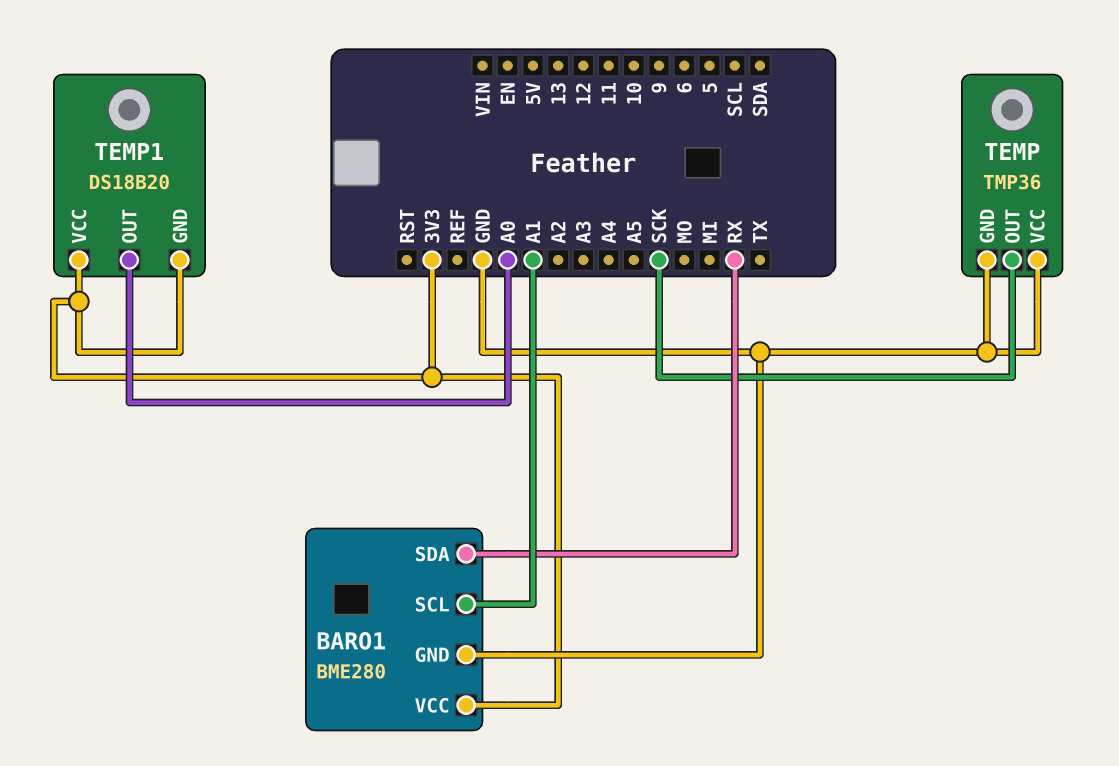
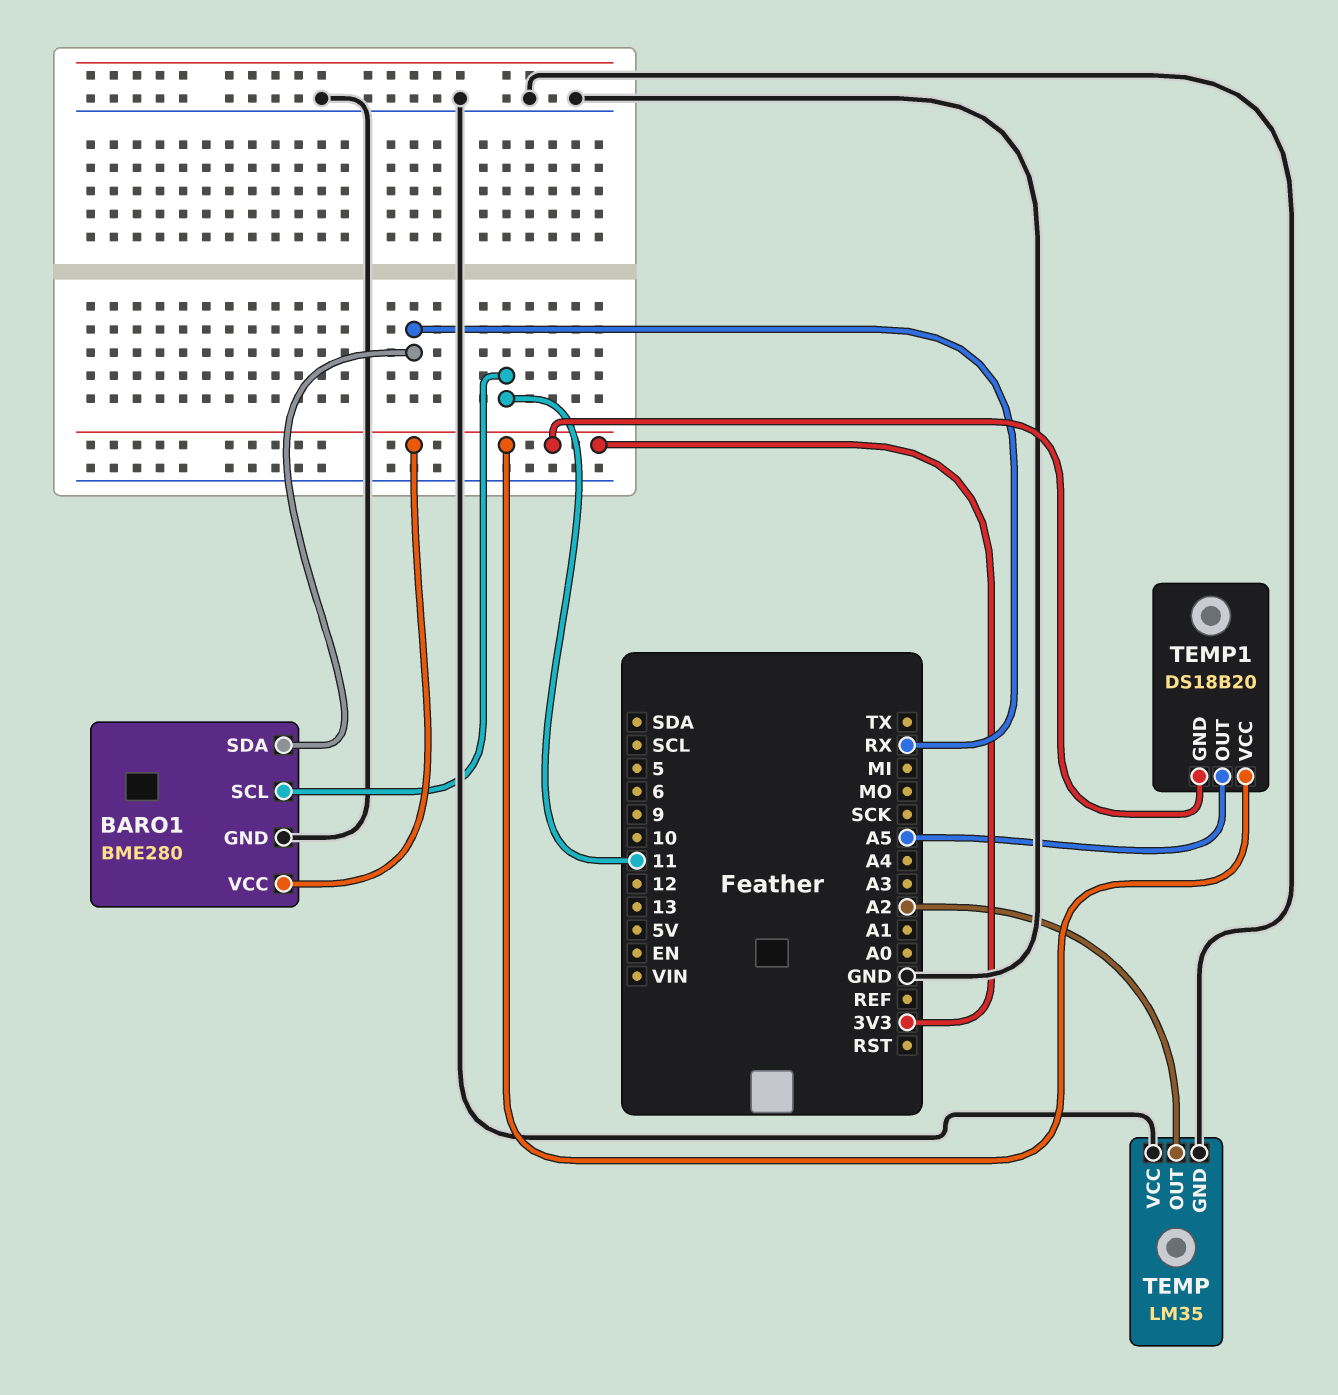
BARO1 pin SCL: A1 -> 11
TEMP: TMP36 -> LM35
TEMP pin OUT: SCK -> A2
TEMP1 pin OUT: A0 -> A5

